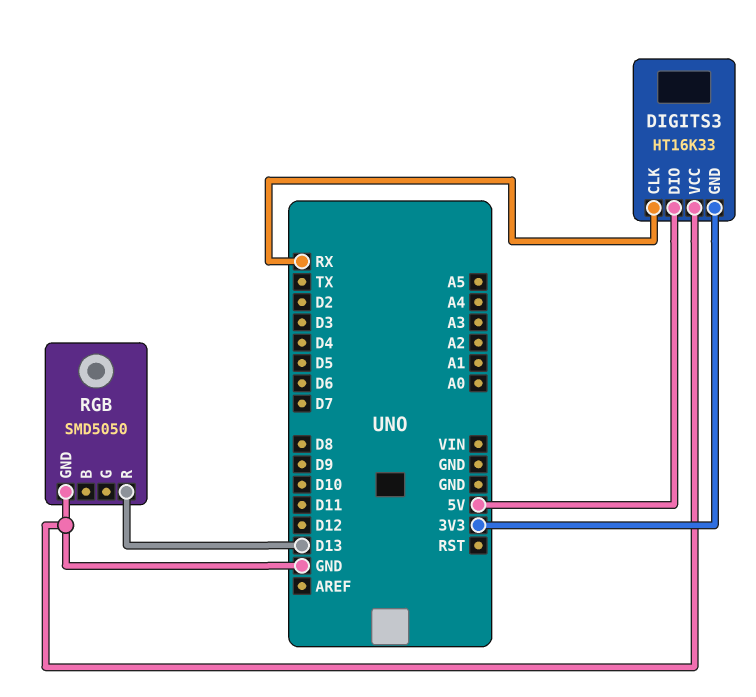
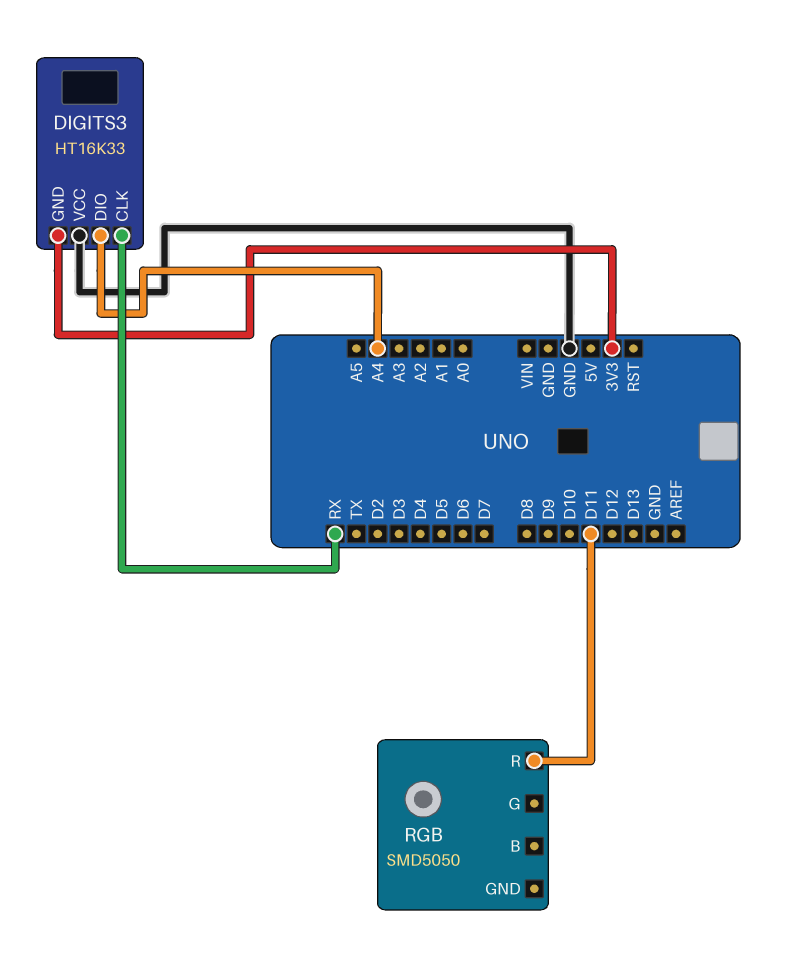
DIGITS3 pin DIO: 5V -> A4
RGB pin GND: GND -> none
RGB pin R: D13 -> D11

